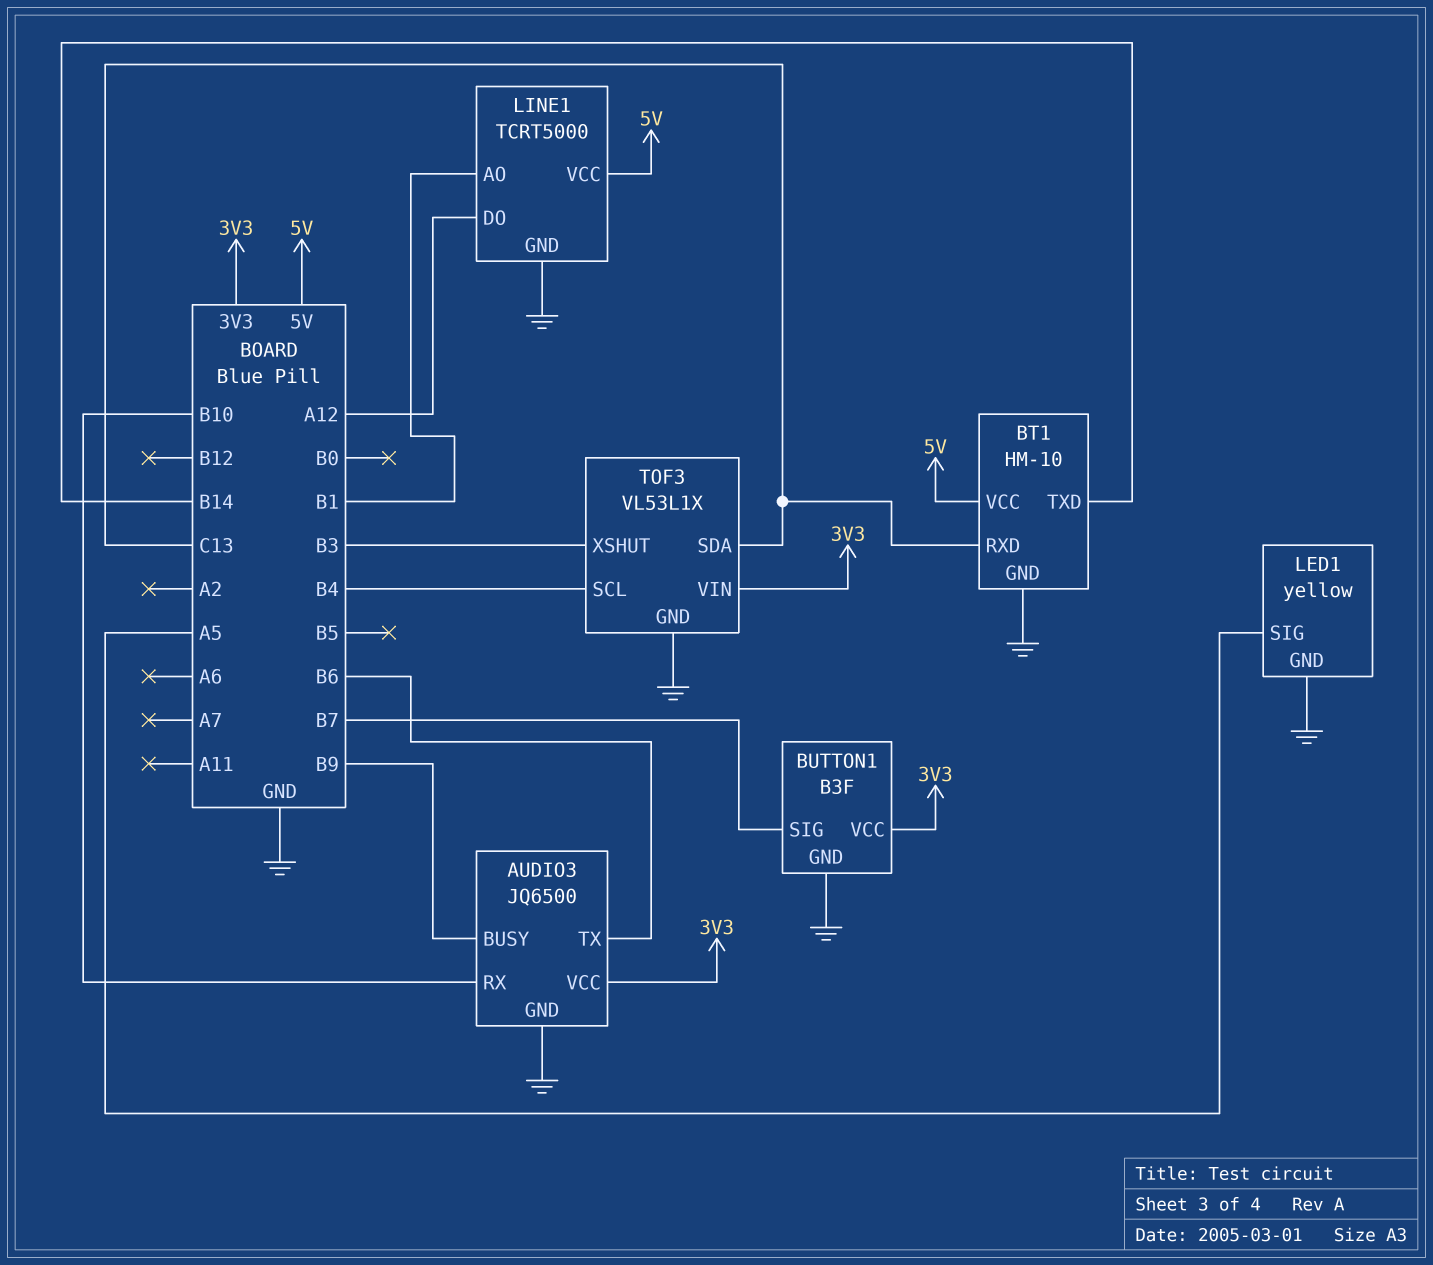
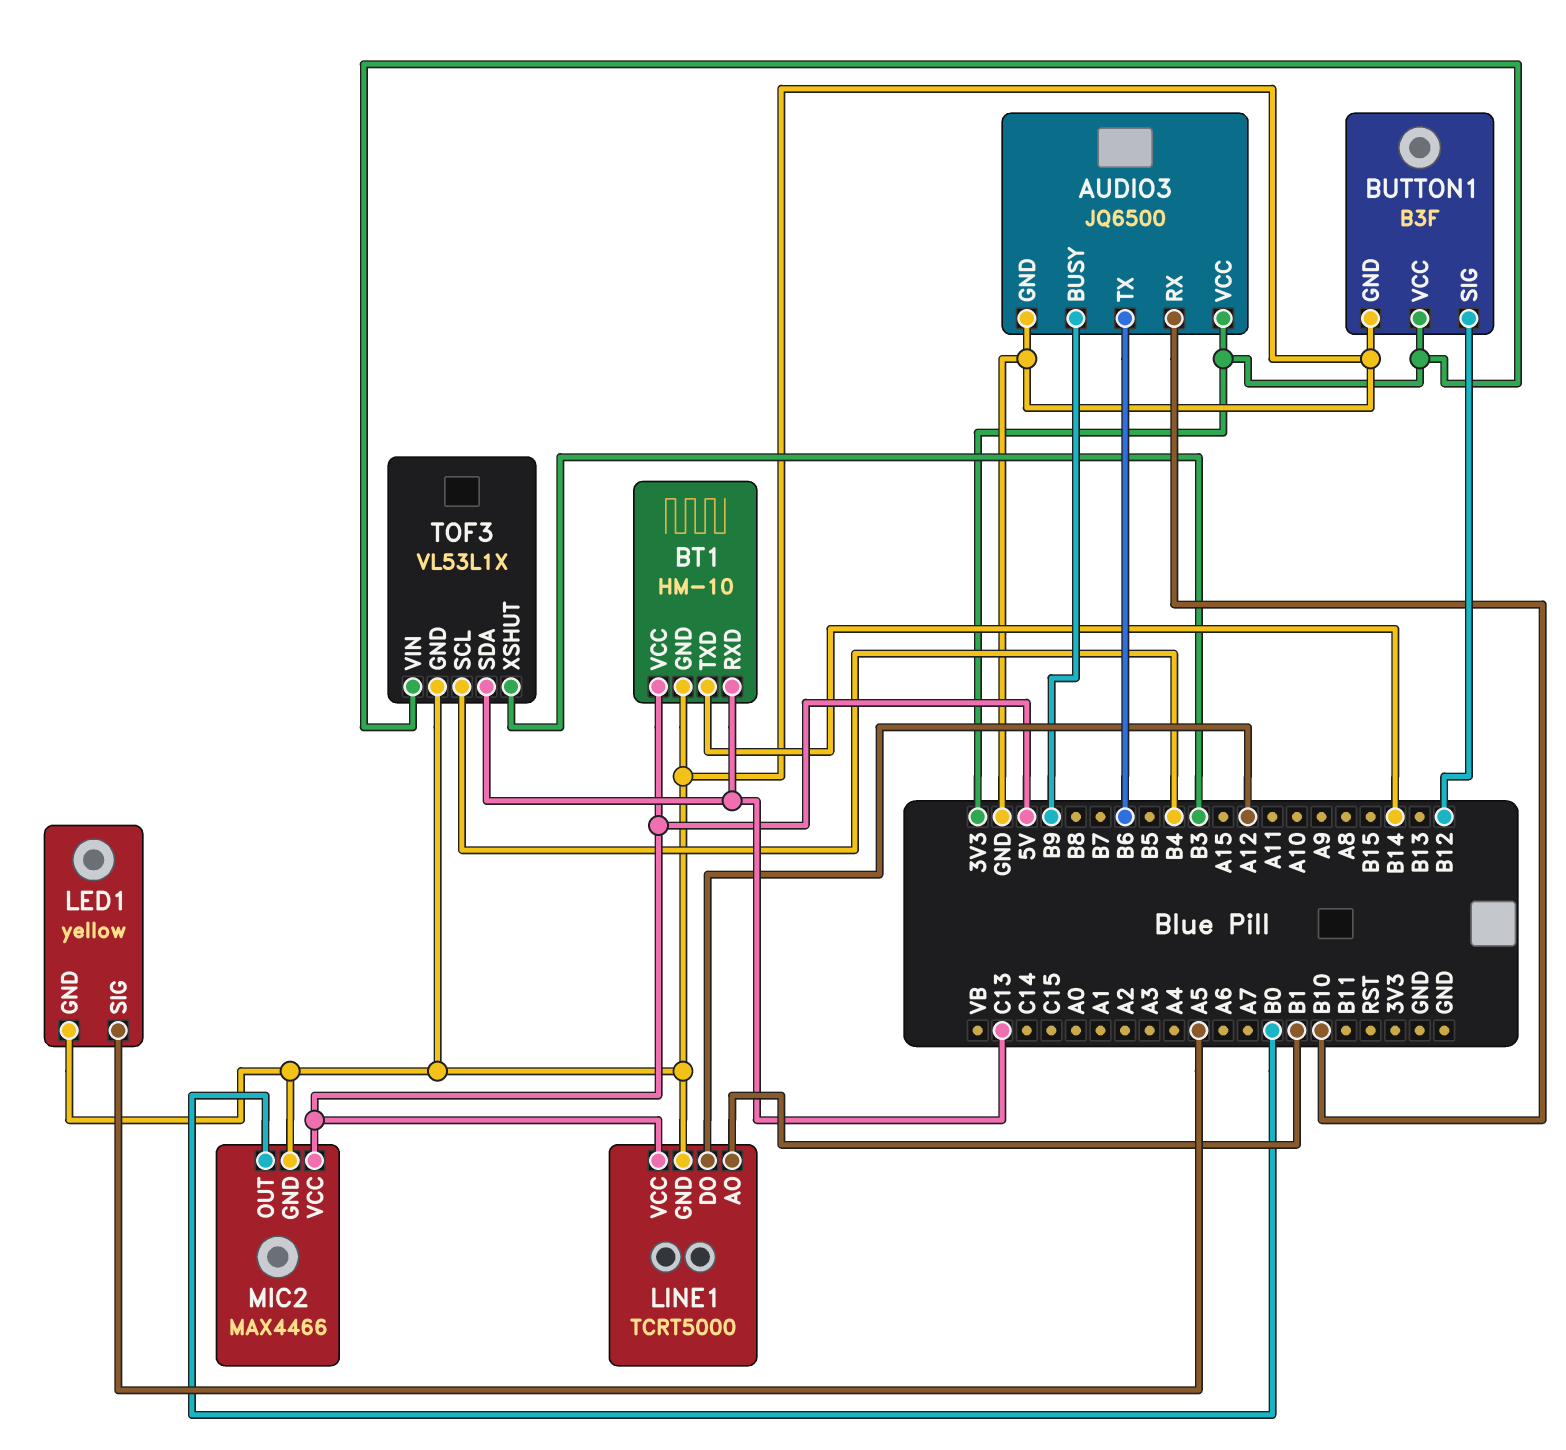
BUTTON1 pin SIG: B7 -> B12
MIC2: none -> MAX4466
MIC2 pin GND: none -> GND
MIC2 pin OUT: none -> B0
MIC2 pin VCC: none -> 5V

